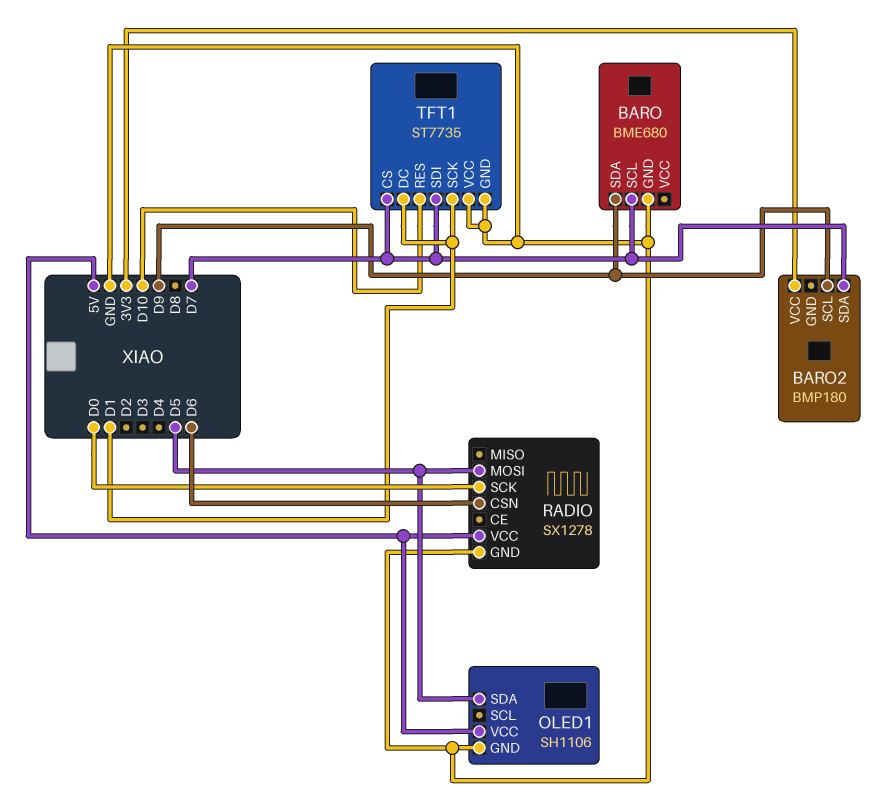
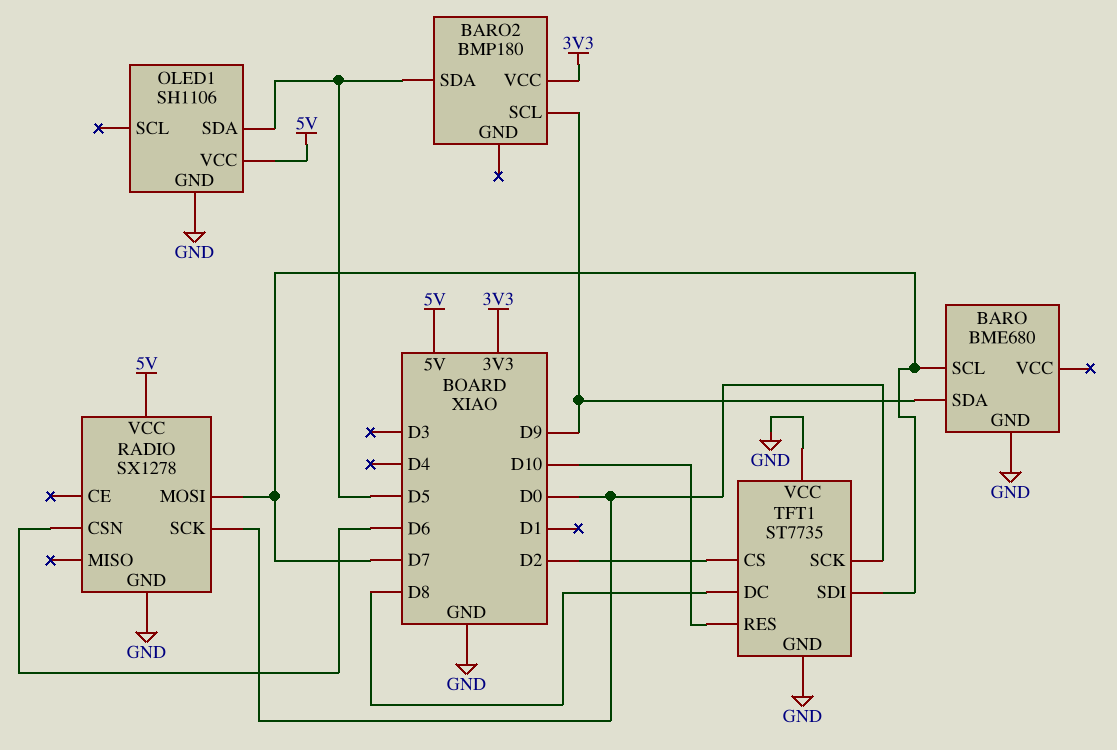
BARO2 pin SDA: D7 -> D5
RADIO pin MOSI: D5 -> D7
TFT1 pin CS: D7 -> D2
TFT1 pin DC: D1 -> D8
TFT1 pin SCK: D1 -> D0

